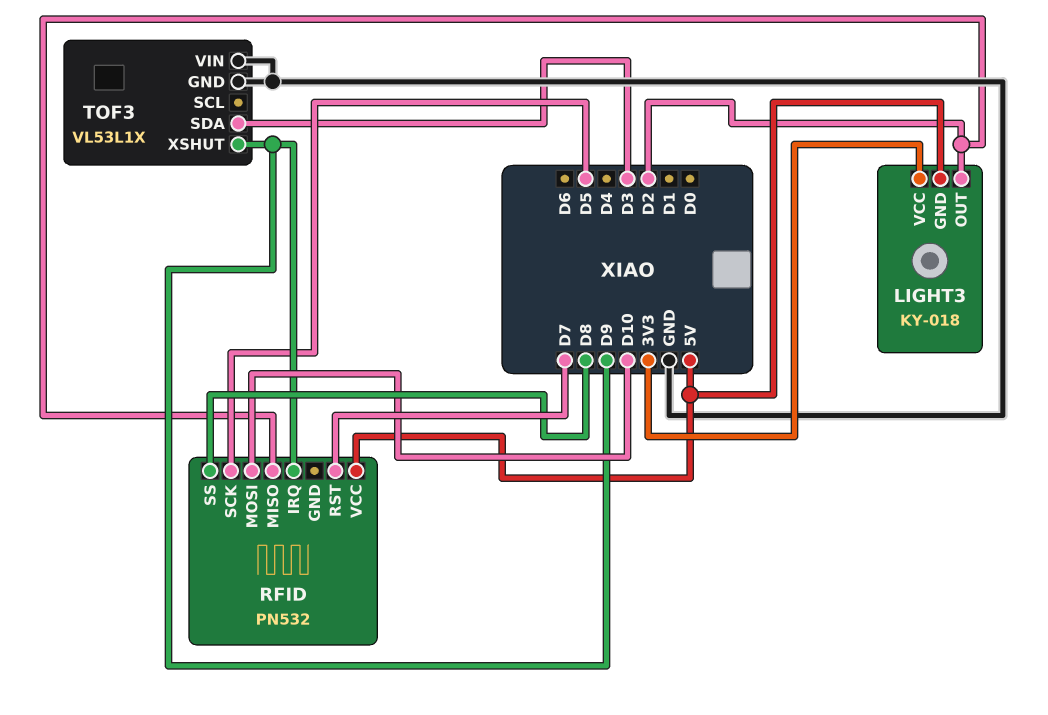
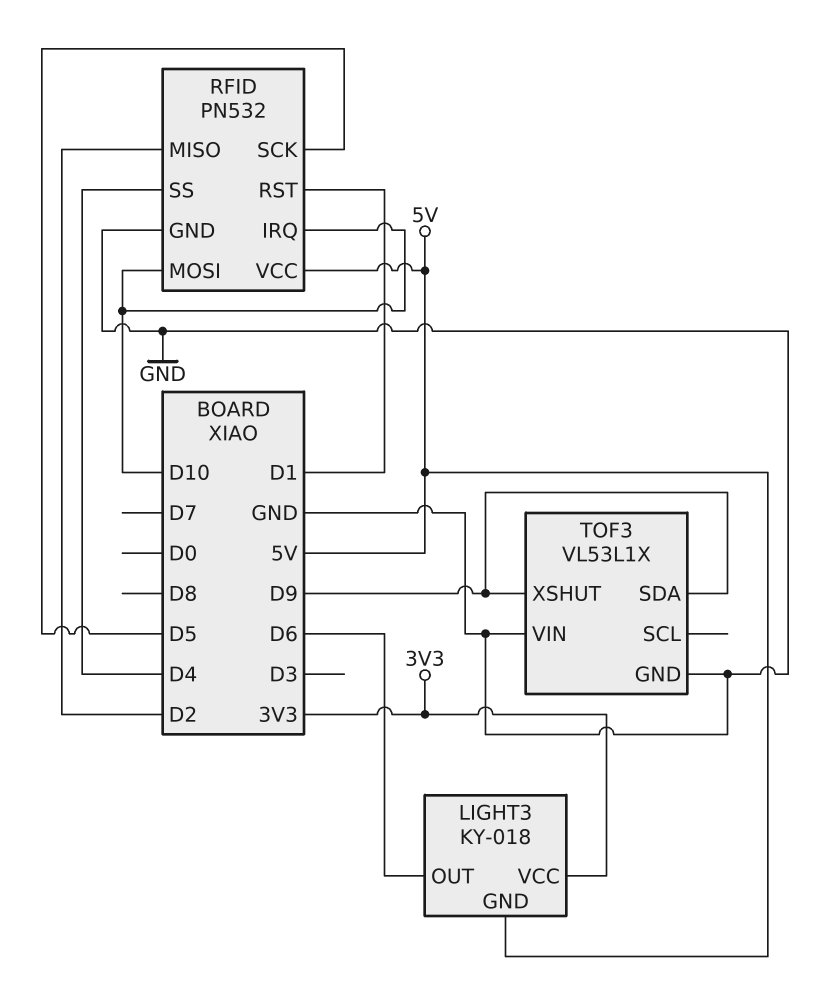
LIGHT3 pin OUT: D2 -> D6
RFID pin GND: none -> GND
RFID pin IRQ: D9 -> D10
RFID pin RST: D7 -> D1
RFID pin SS: D8 -> D4
TOF3 pin SDA: D3 -> D9

